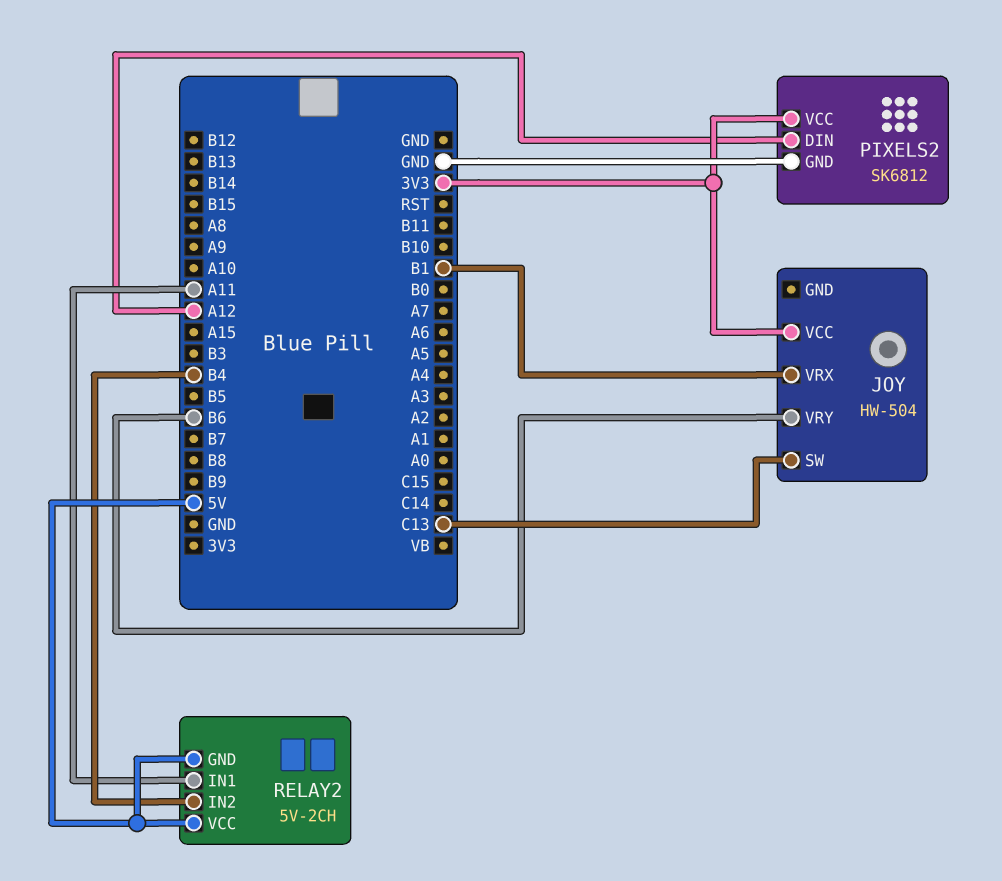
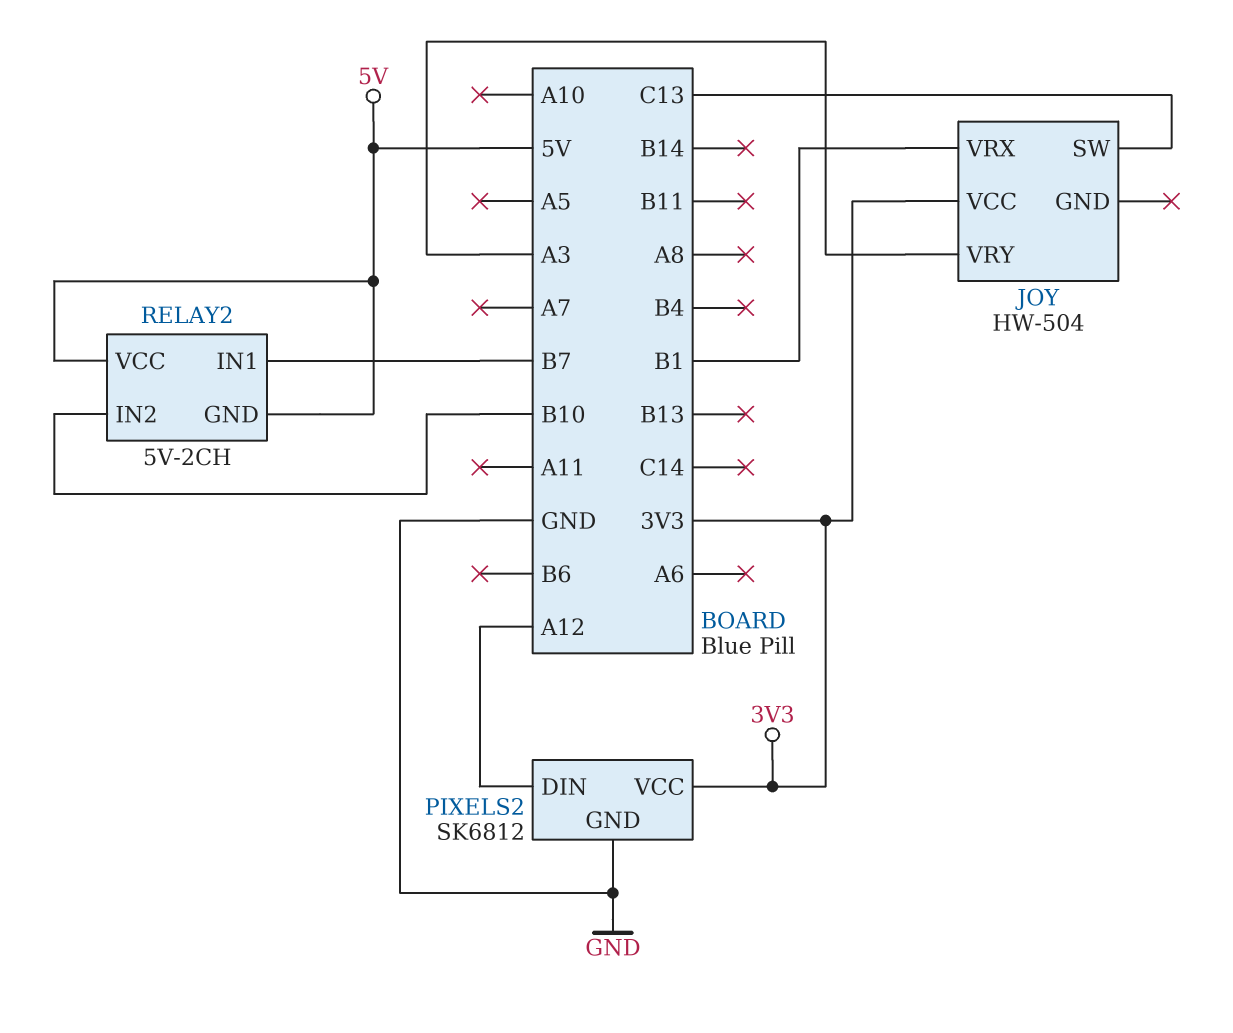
JOY pin VRY: B6 -> A3
RELAY2 pin IN1: A11 -> B7
RELAY2 pin IN2: B4 -> B10

